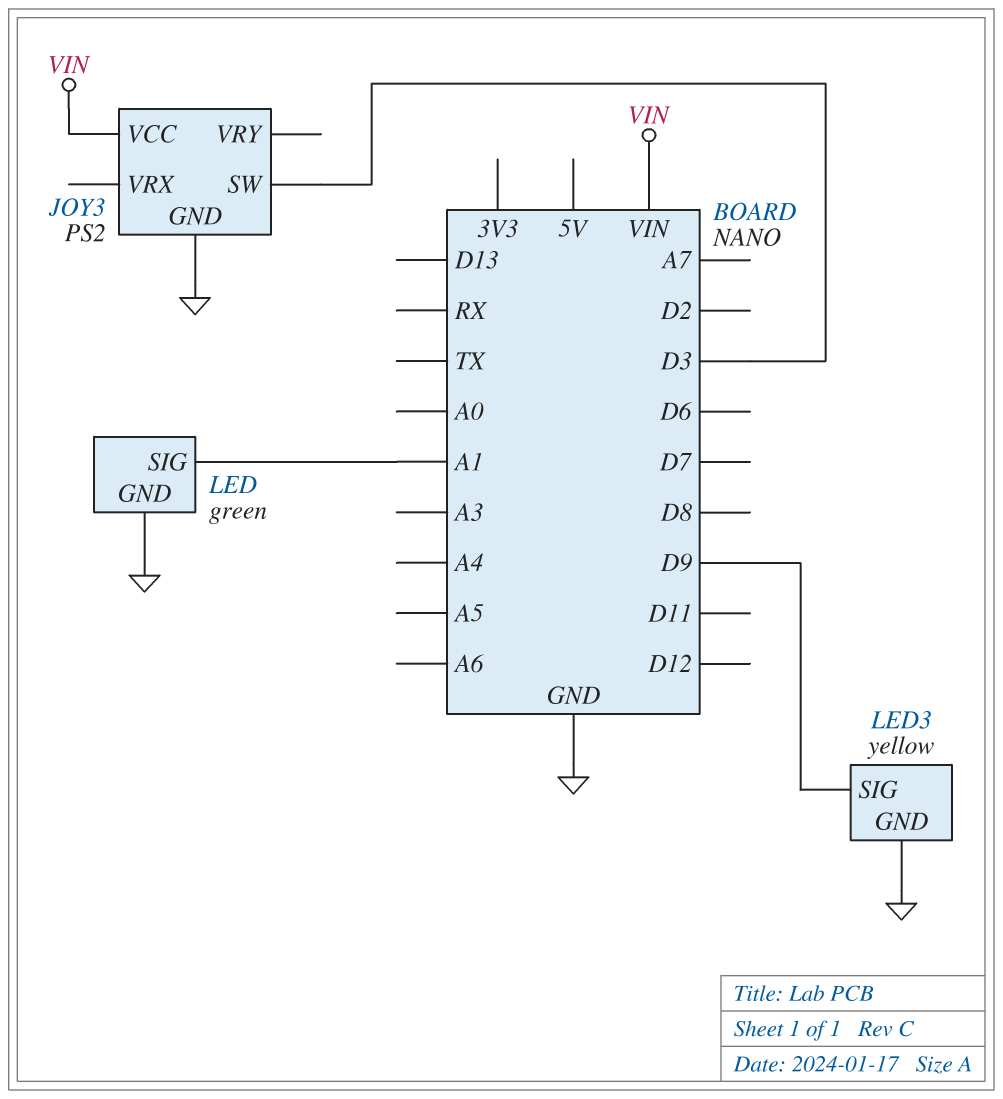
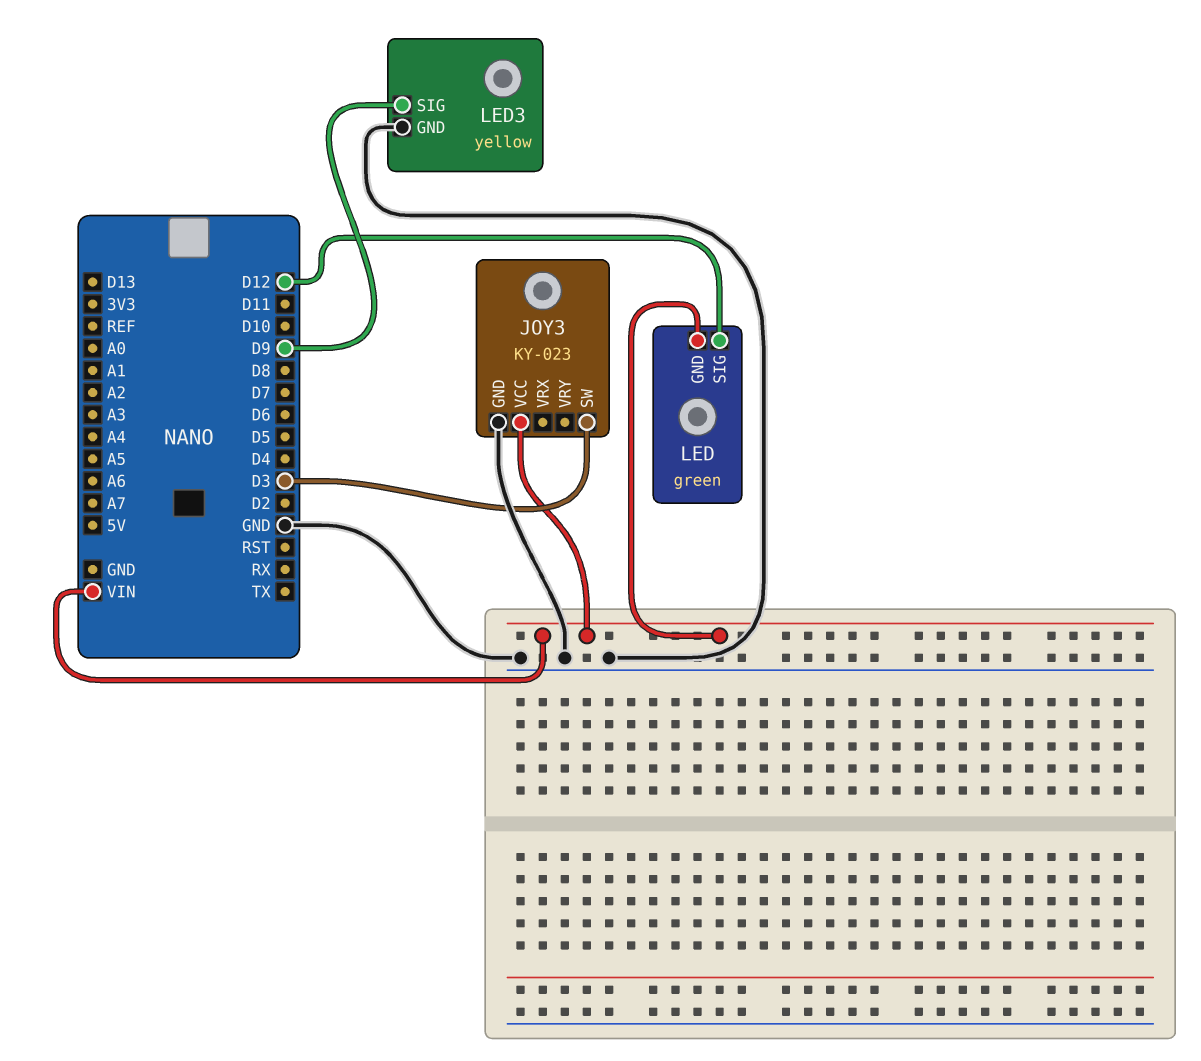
JOY3: PS2 -> KY-023
LED pin GND: GND -> VIN
LED pin SIG: A1 -> D12

